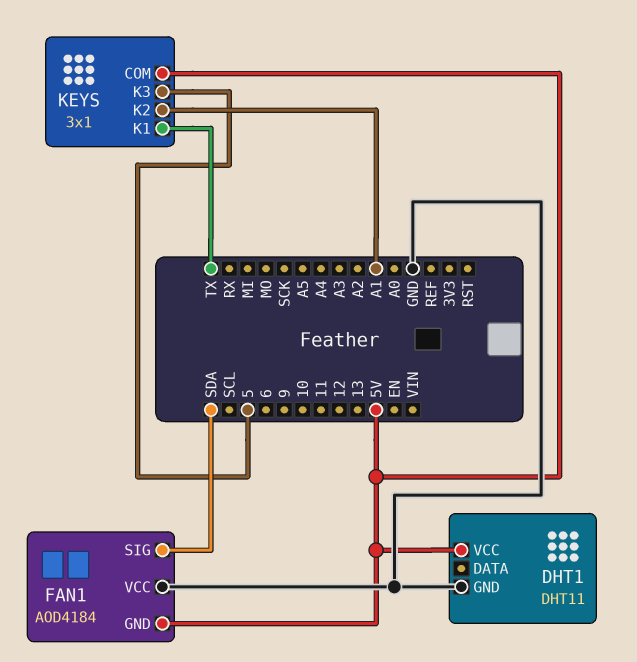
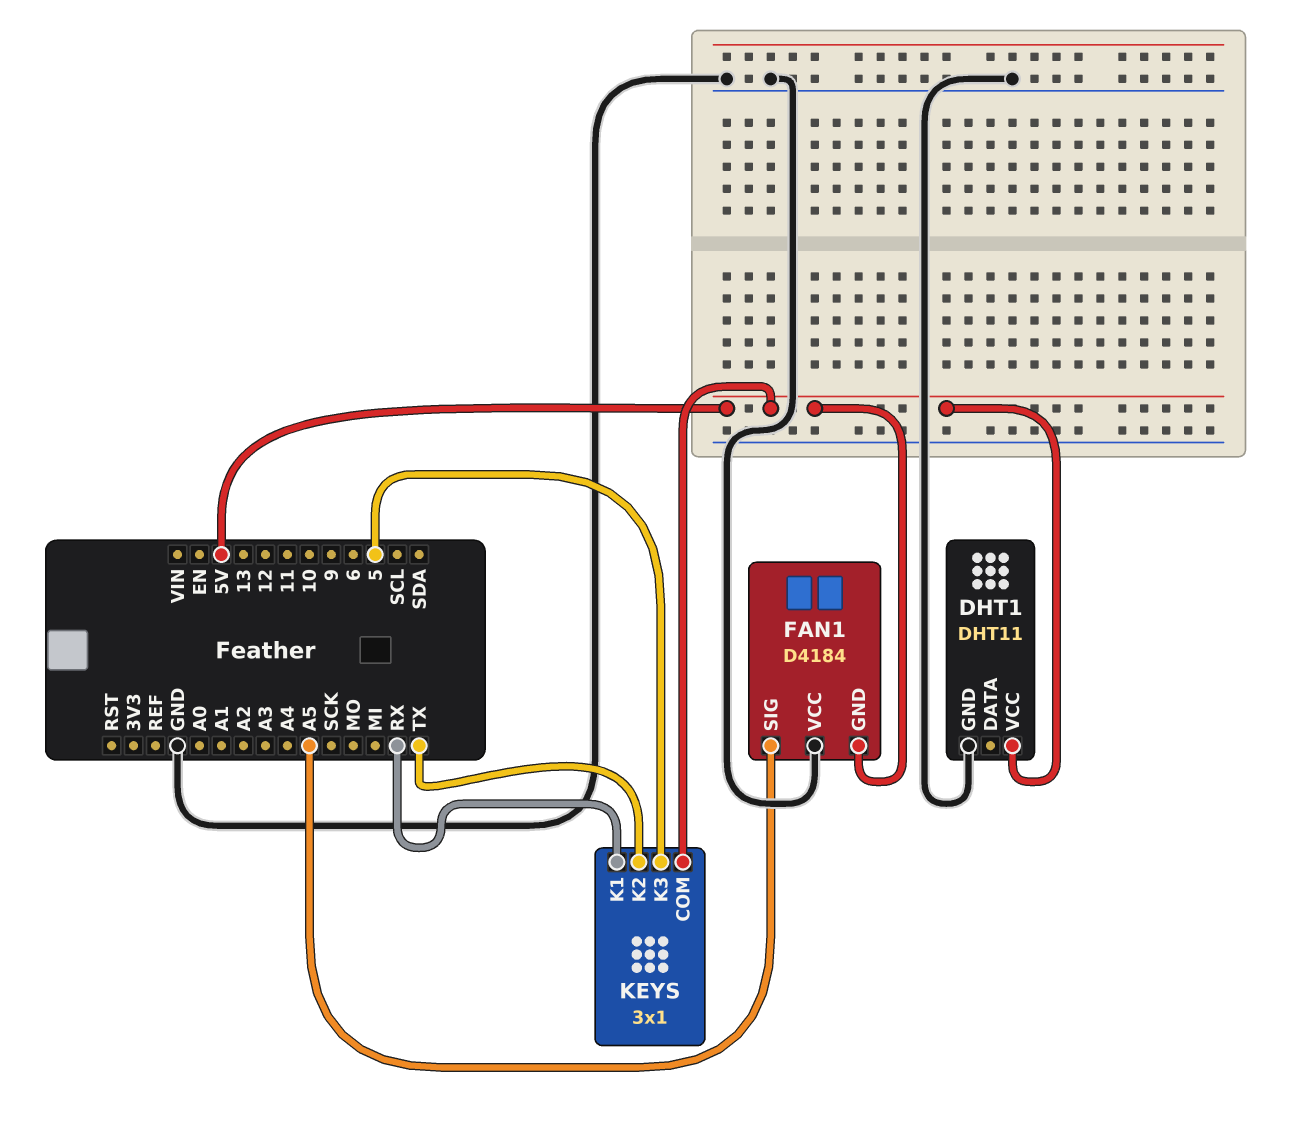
FAN1: AOD4184 -> D4184
FAN1 pin SIG: SDA -> A5
KEYS pin K1: TX -> RX
KEYS pin K2: A1 -> TX

